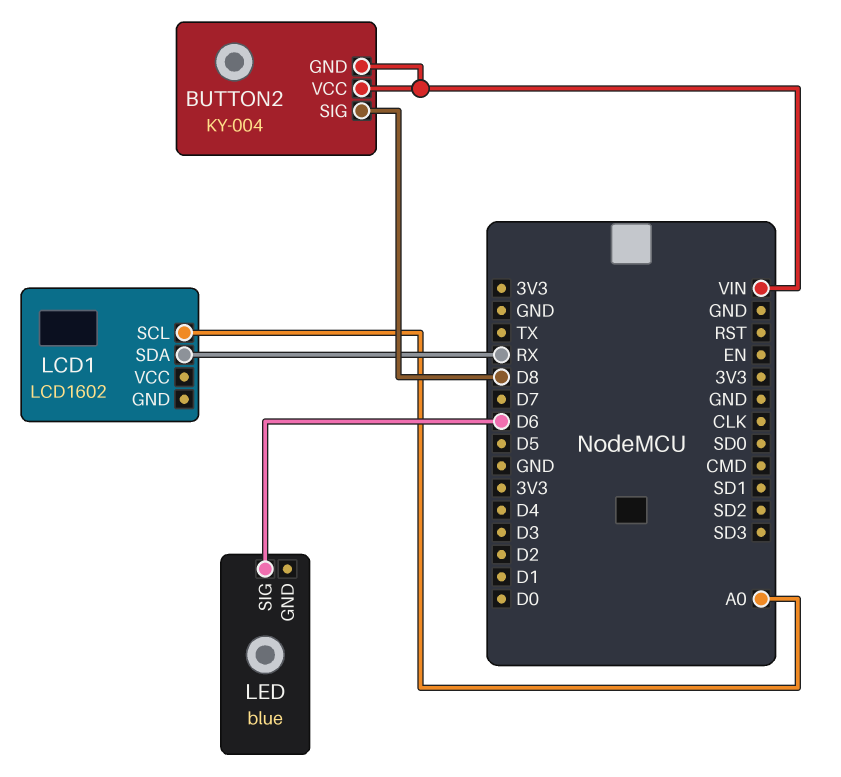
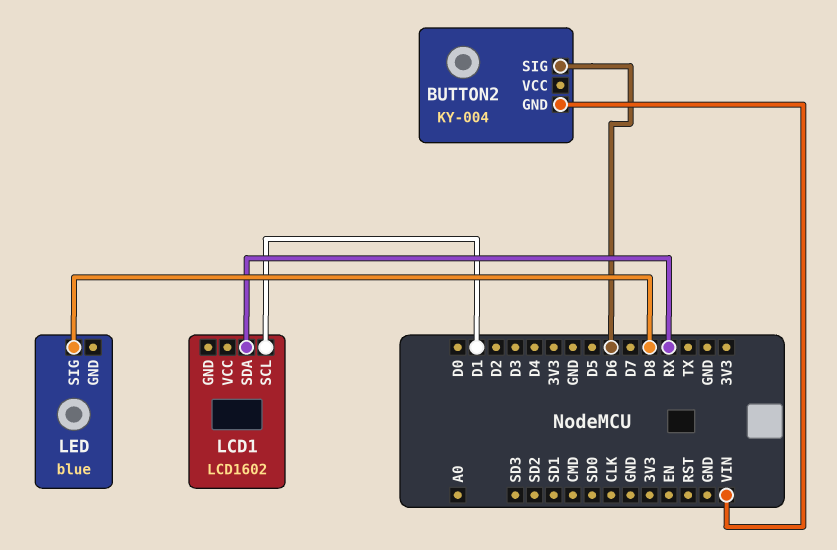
BUTTON2 pin SIG: D8 -> D6
BUTTON2 pin VCC: VIN -> none
LCD1 pin SCL: A0 -> D1
LED pin SIG: D6 -> D8

